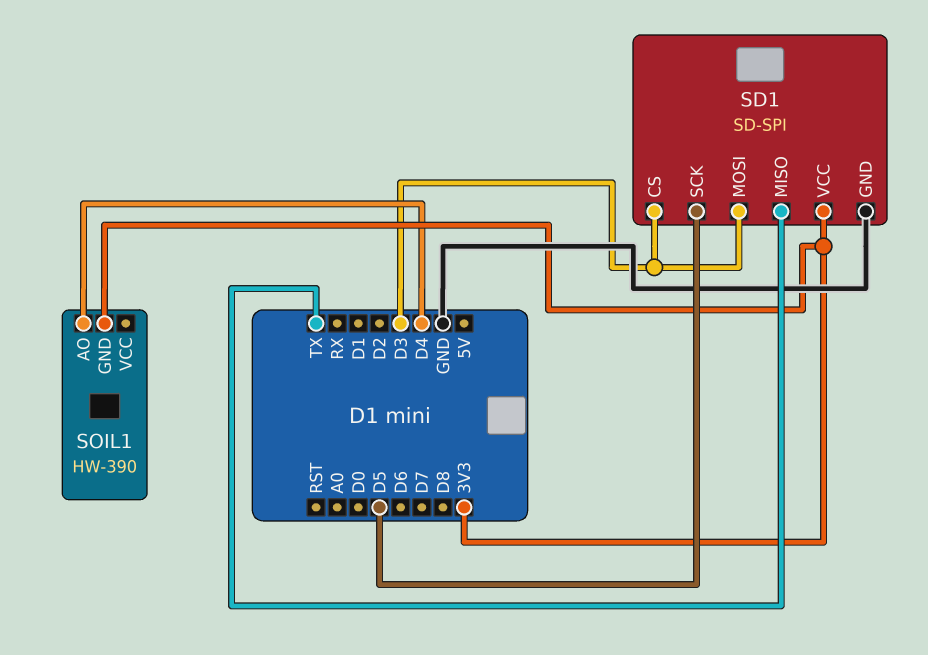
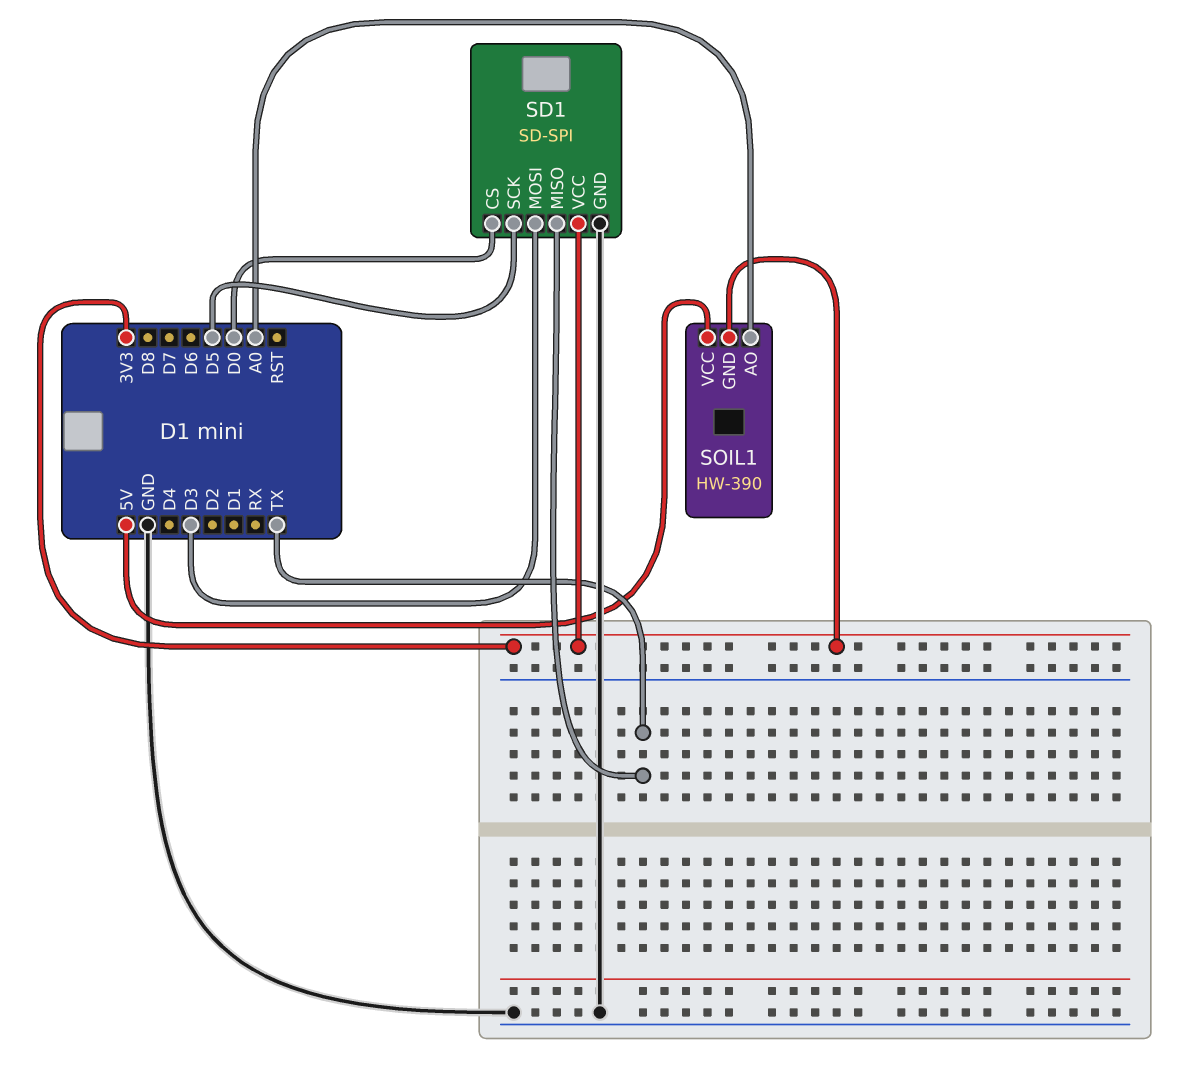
SD1 pin CS: D3 -> D0
SOIL1 pin AO: D4 -> A0
SOIL1 pin VCC: none -> 5V

